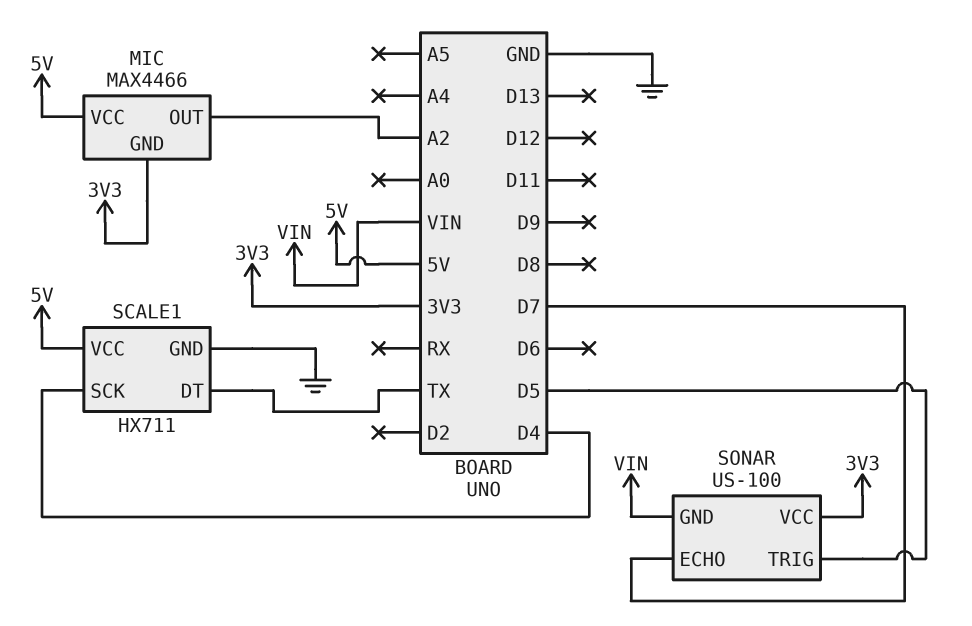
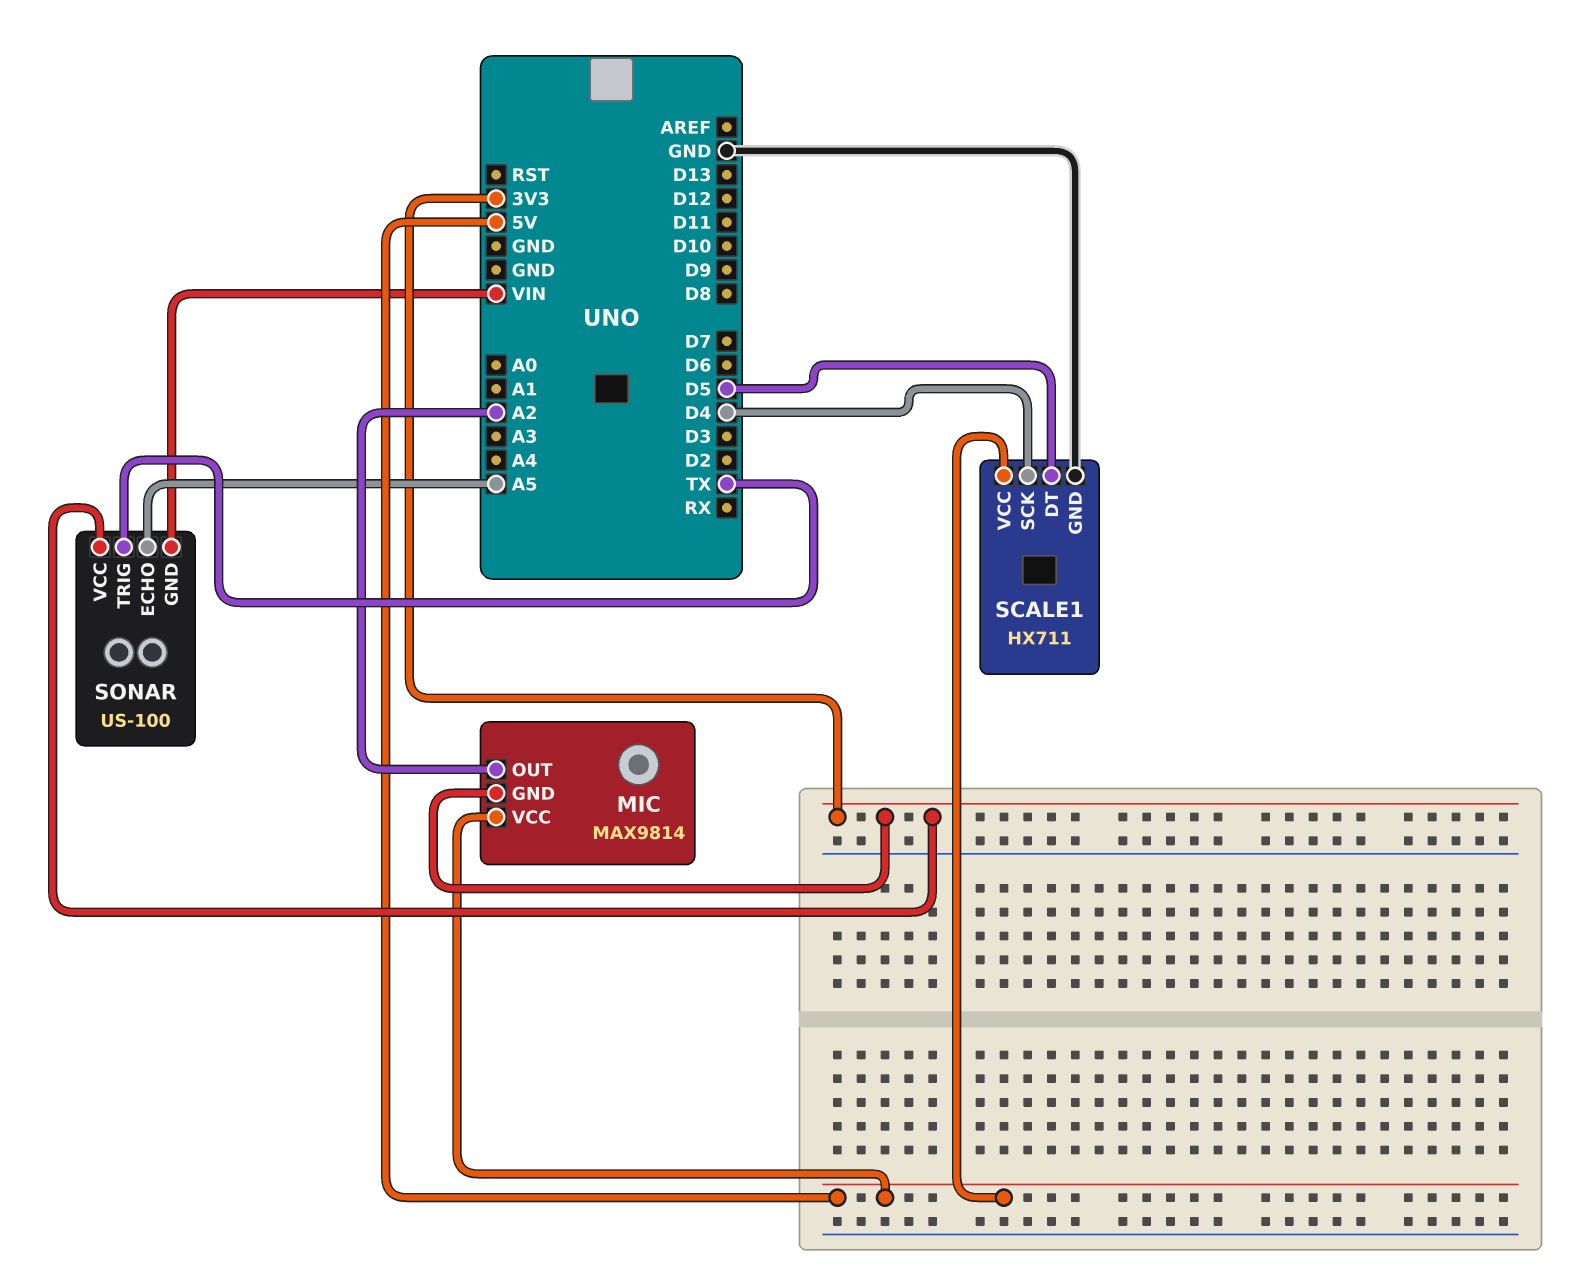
MIC: MAX4466 -> MAX9814
SCALE1 pin DT: TX -> D5
SONAR pin ECHO: D7 -> A5
SONAR pin TRIG: D5 -> TX

